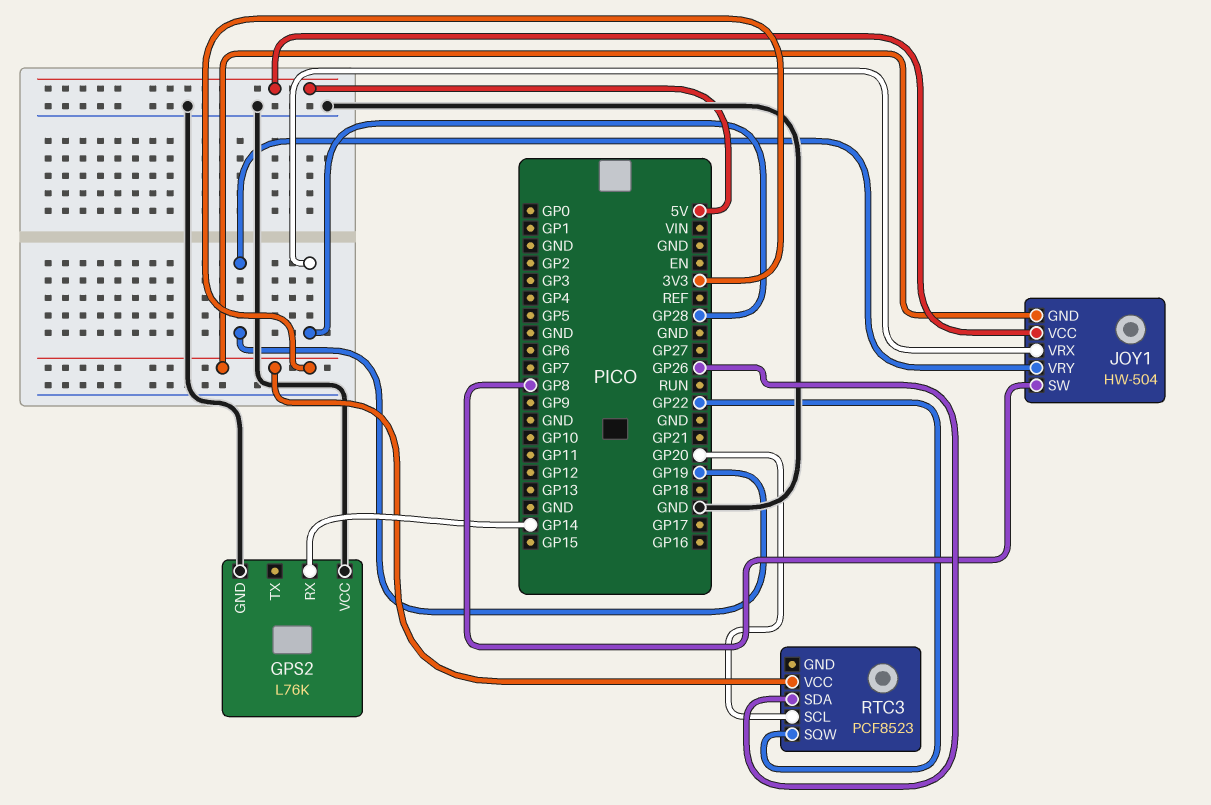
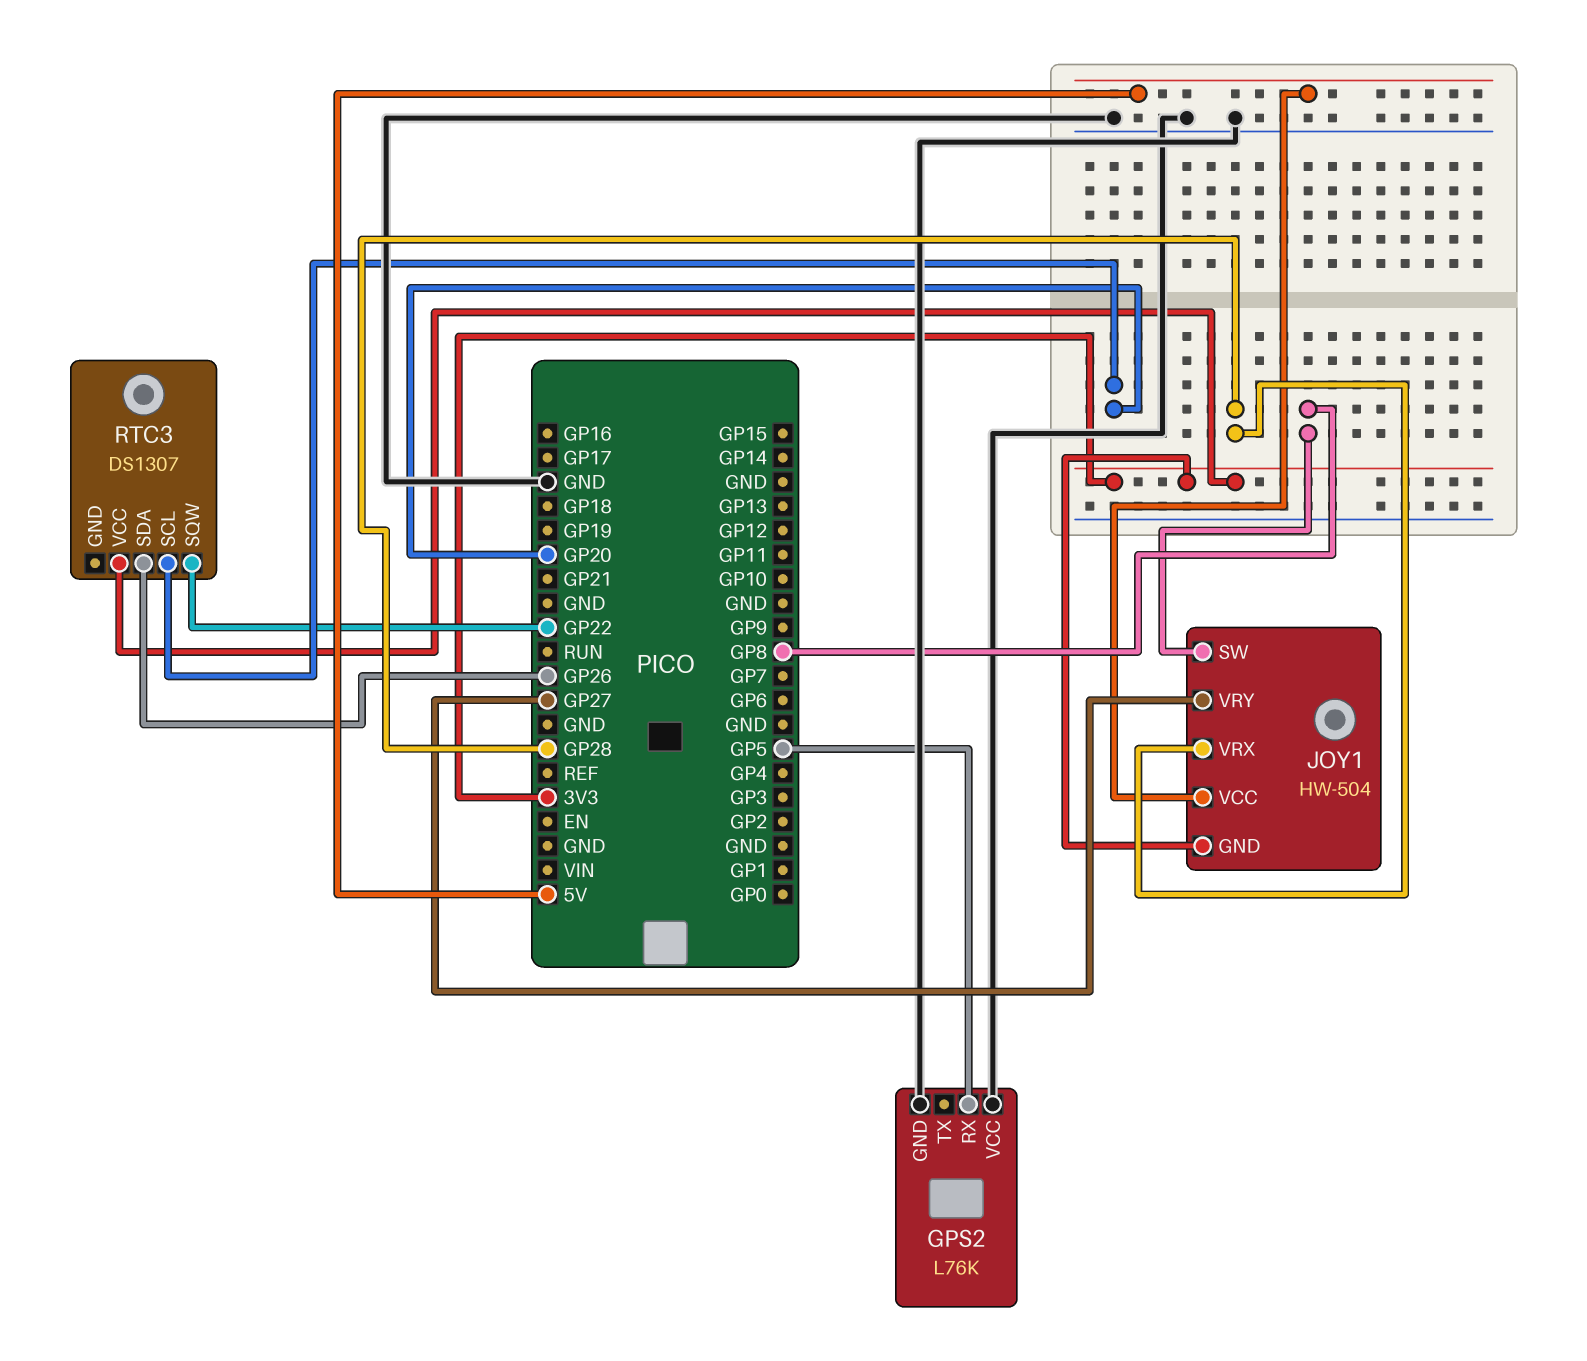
GPS2 pin RX: GP14 -> GP5
JOY1 pin VRY: GP19 -> GP27
RTC3: PCF8523 -> DS1307

